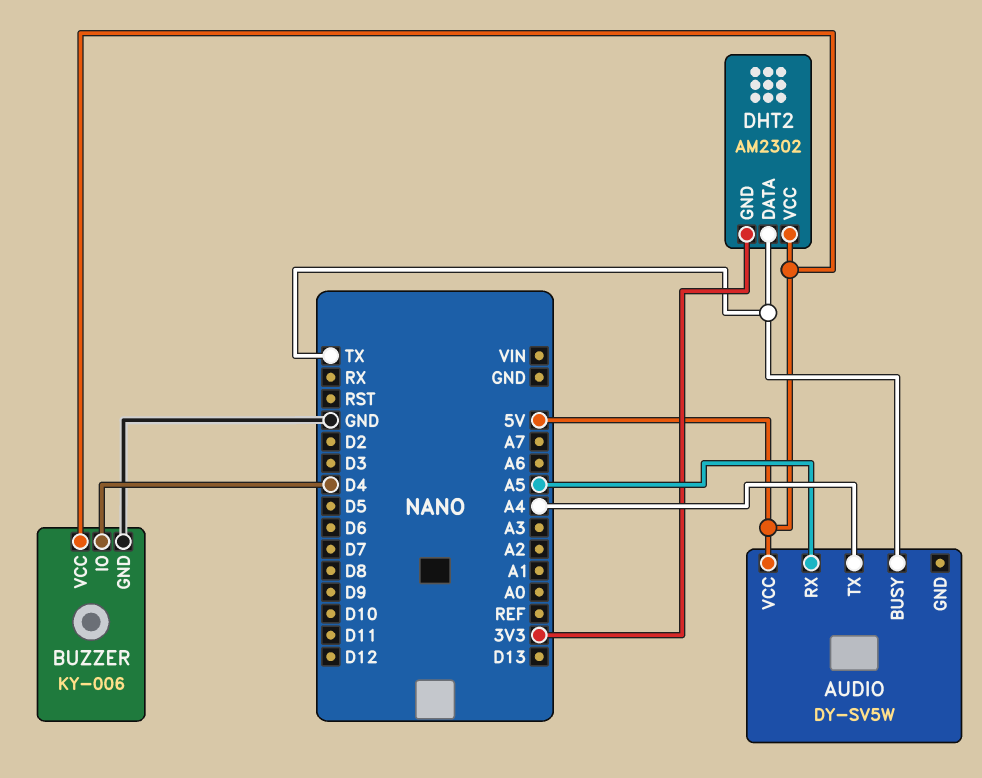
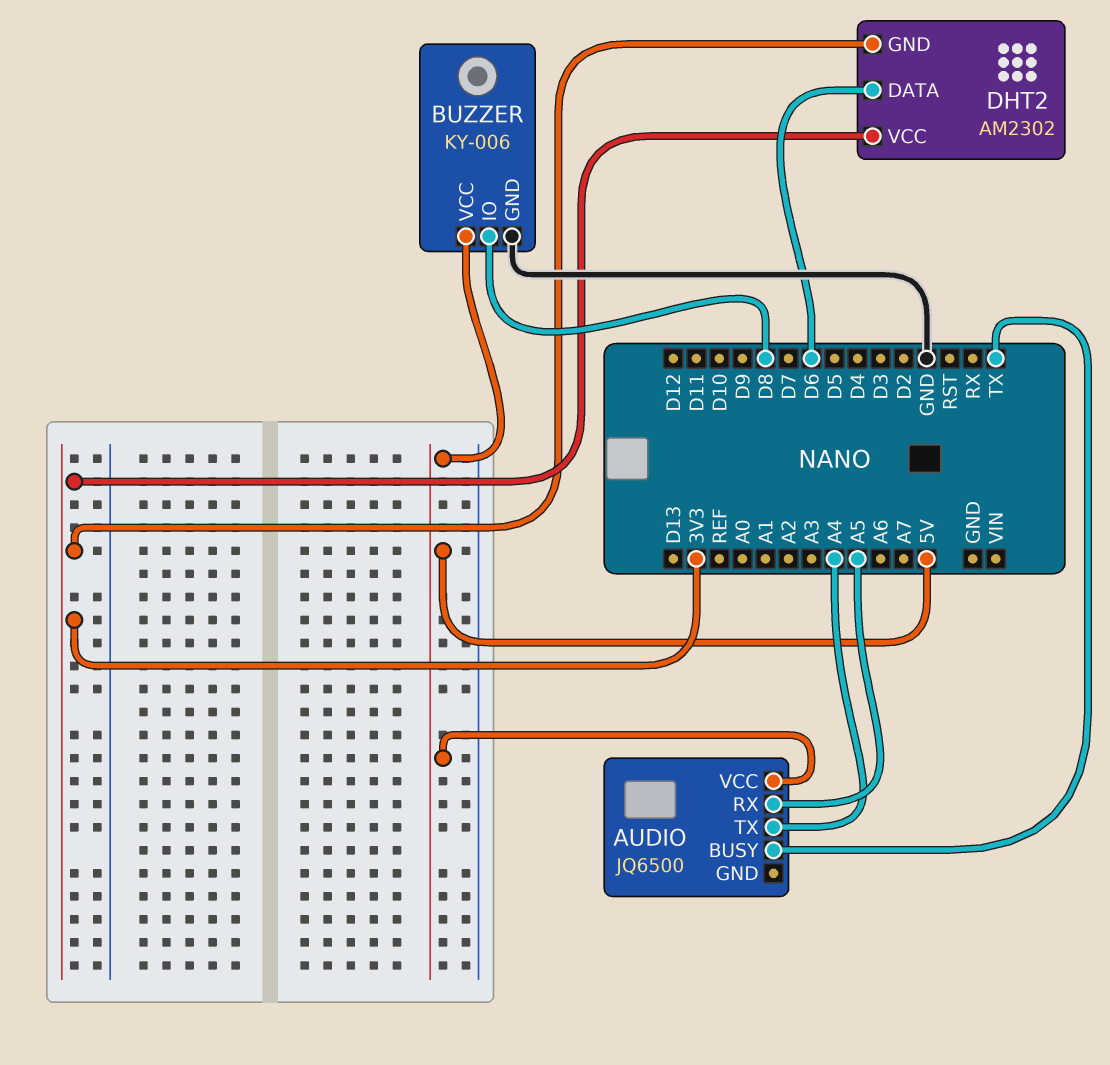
AUDIO: DY-SV5W -> JQ6500
BUZZER pin IO: D4 -> D8
DHT2 pin DATA: TX -> D6
DHT2 pin VCC: 5V -> 3V3

